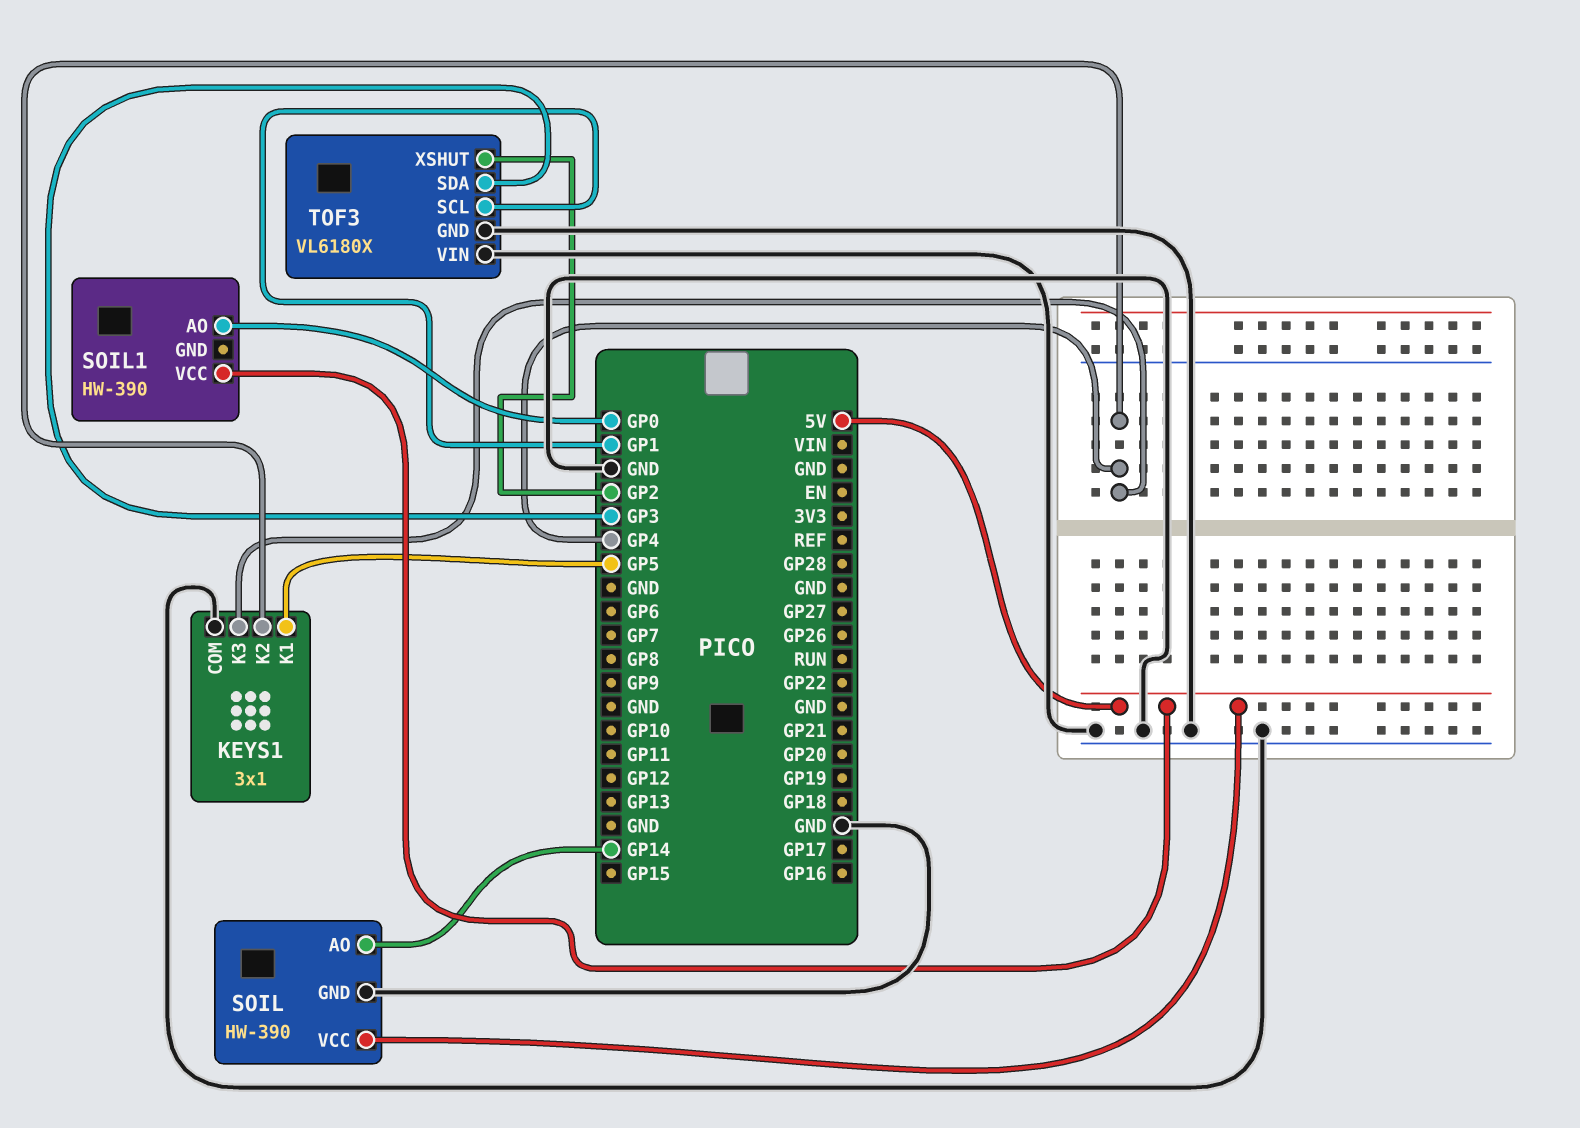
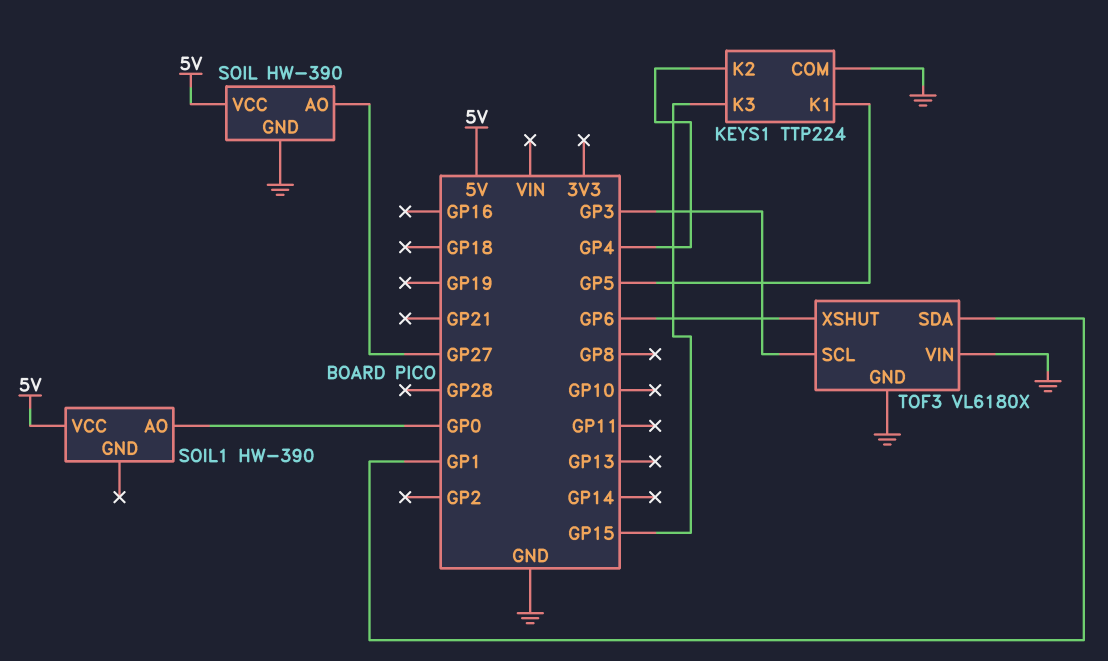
KEYS1: 3x1 -> TTP224
KEYS1 pin K3: GP4 -> GP15
SOIL pin AO: GP14 -> GP27
TOF3 pin SCL: GP1 -> GP3
TOF3 pin SDA: GP3 -> GP1
TOF3 pin XSHUT: GP2 -> GP6

